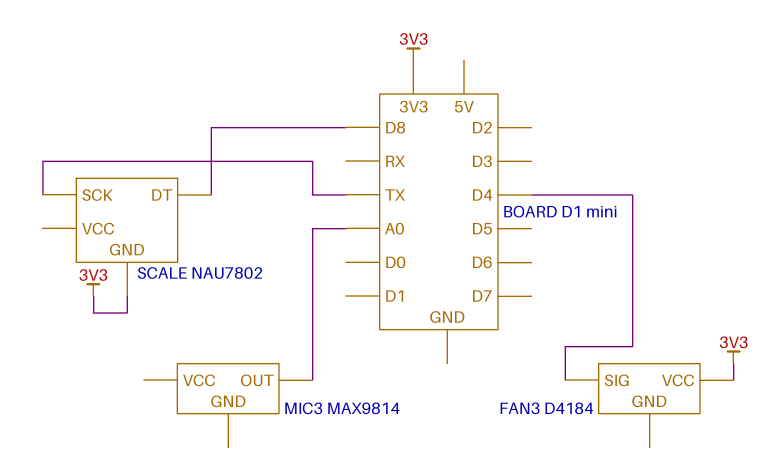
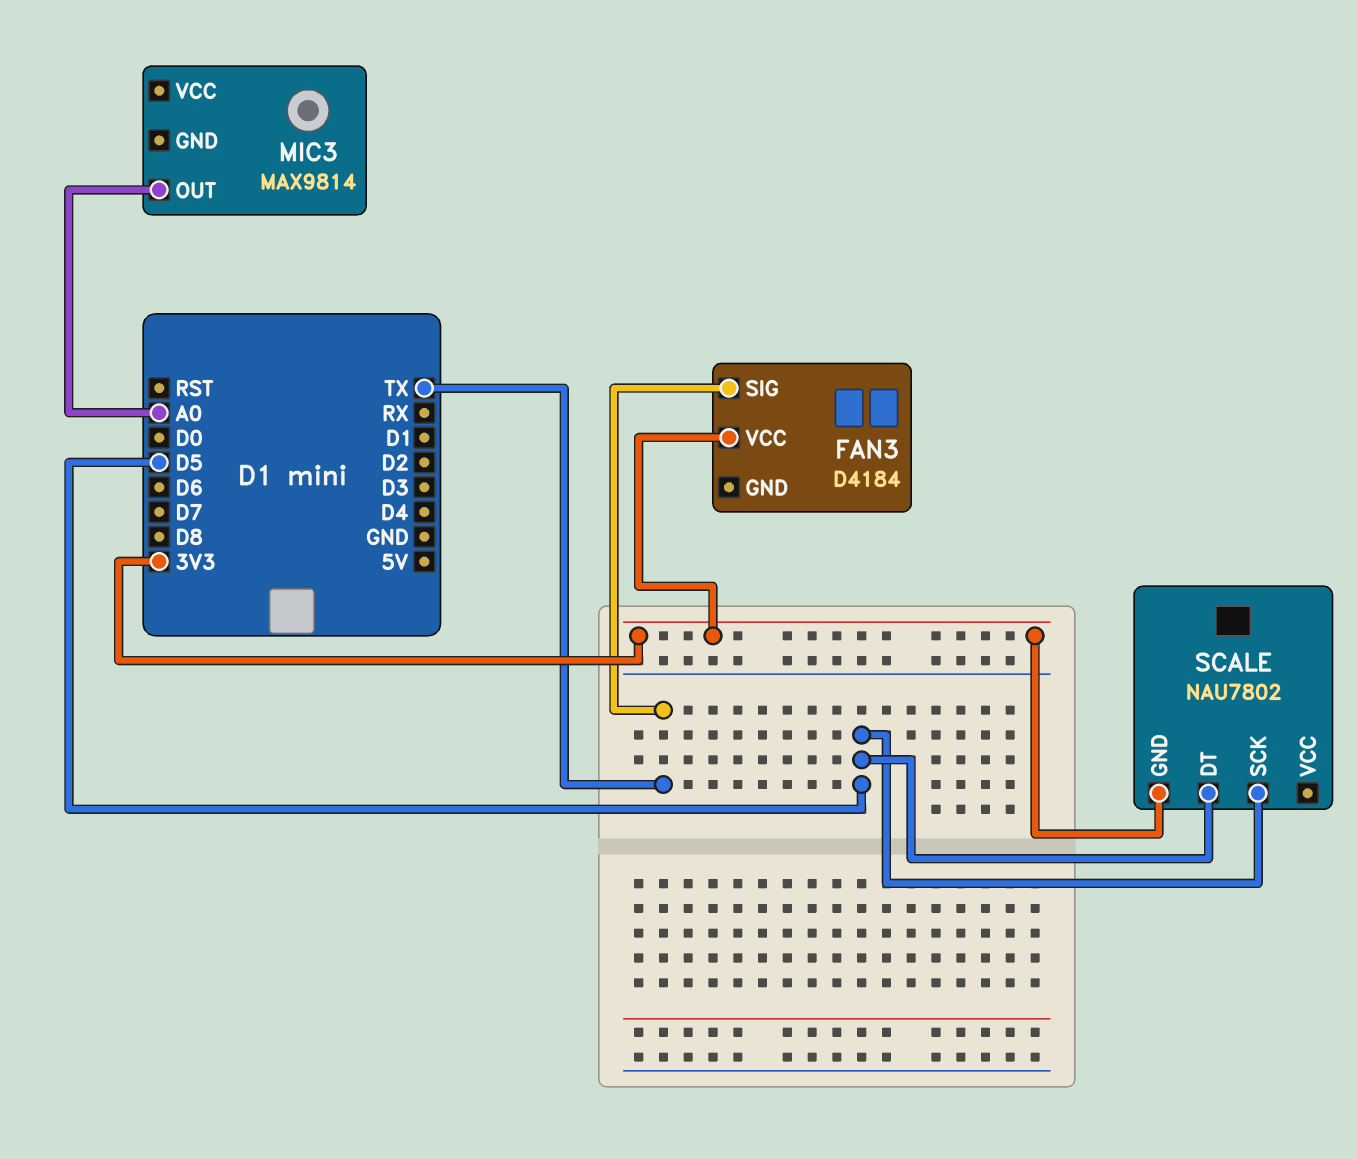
FAN3 pin SIG: D4 -> TX
SCALE pin DT: D8 -> D5
SCALE pin SCK: TX -> D5

